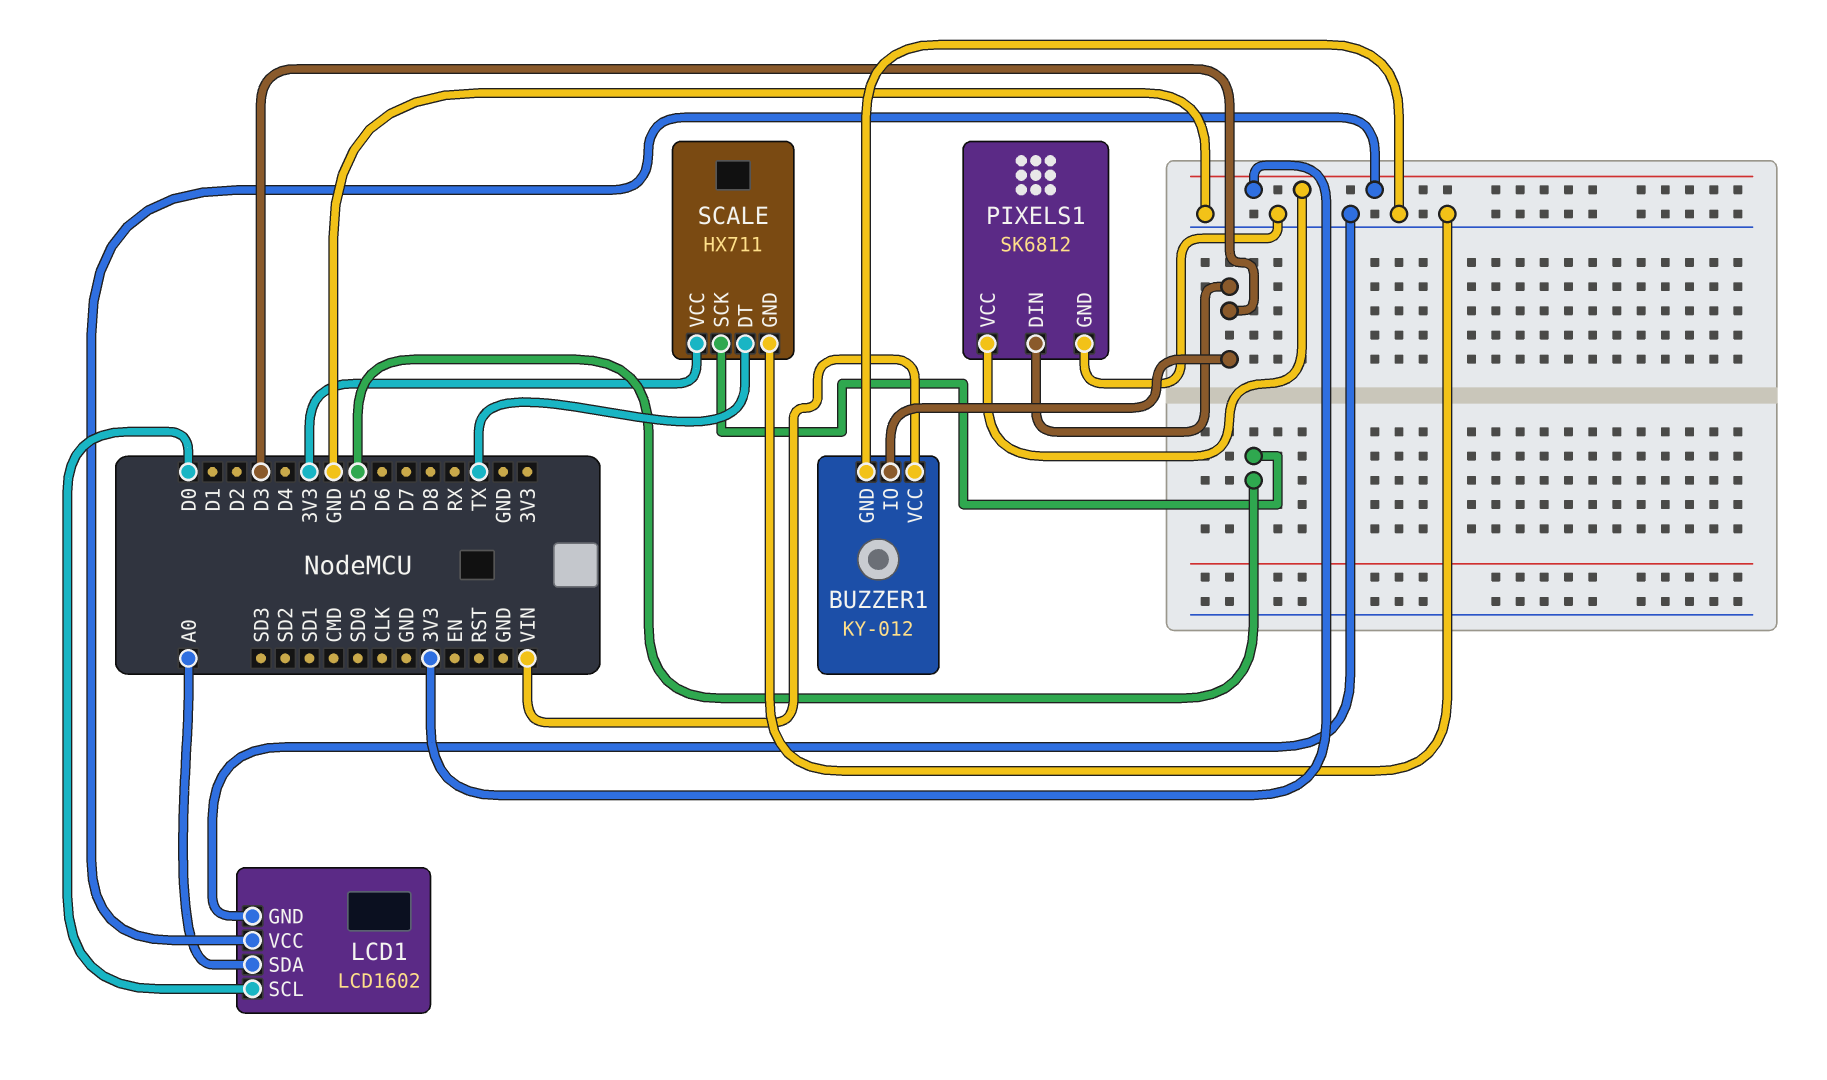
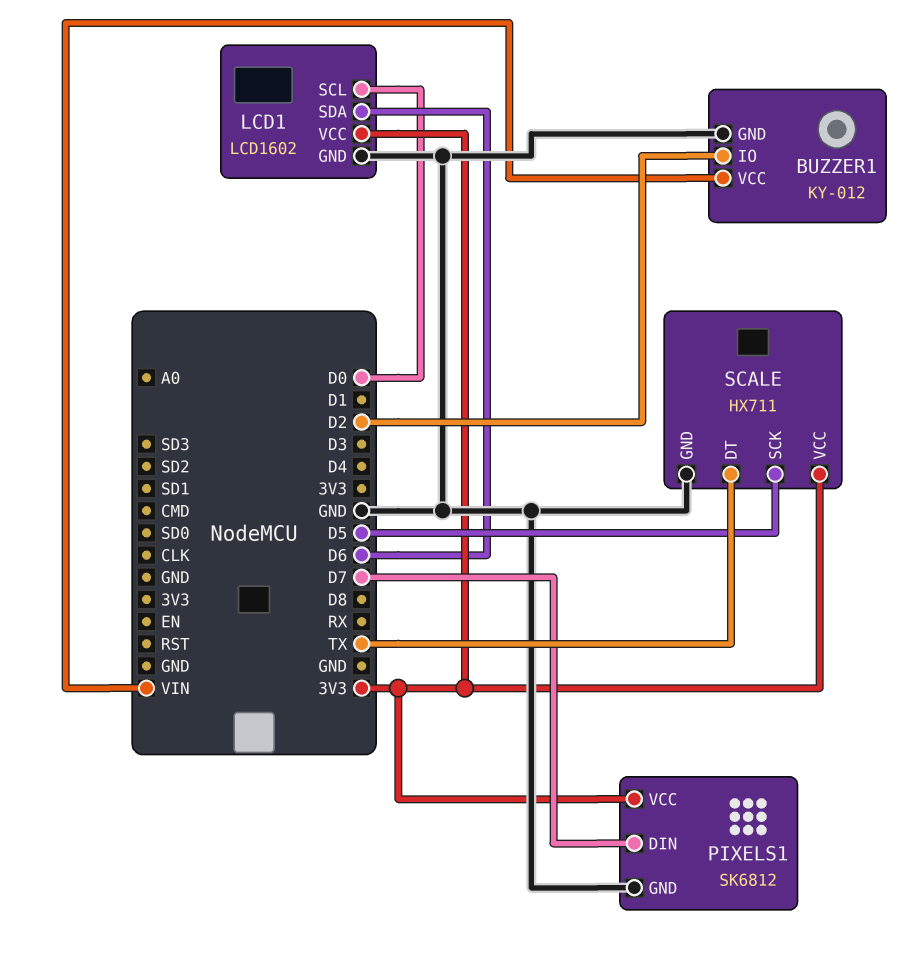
BUZZER1 pin IO: D3 -> D2
LCD1 pin SDA: A0 -> D6
PIXELS1 pin DIN: D3 -> D7

